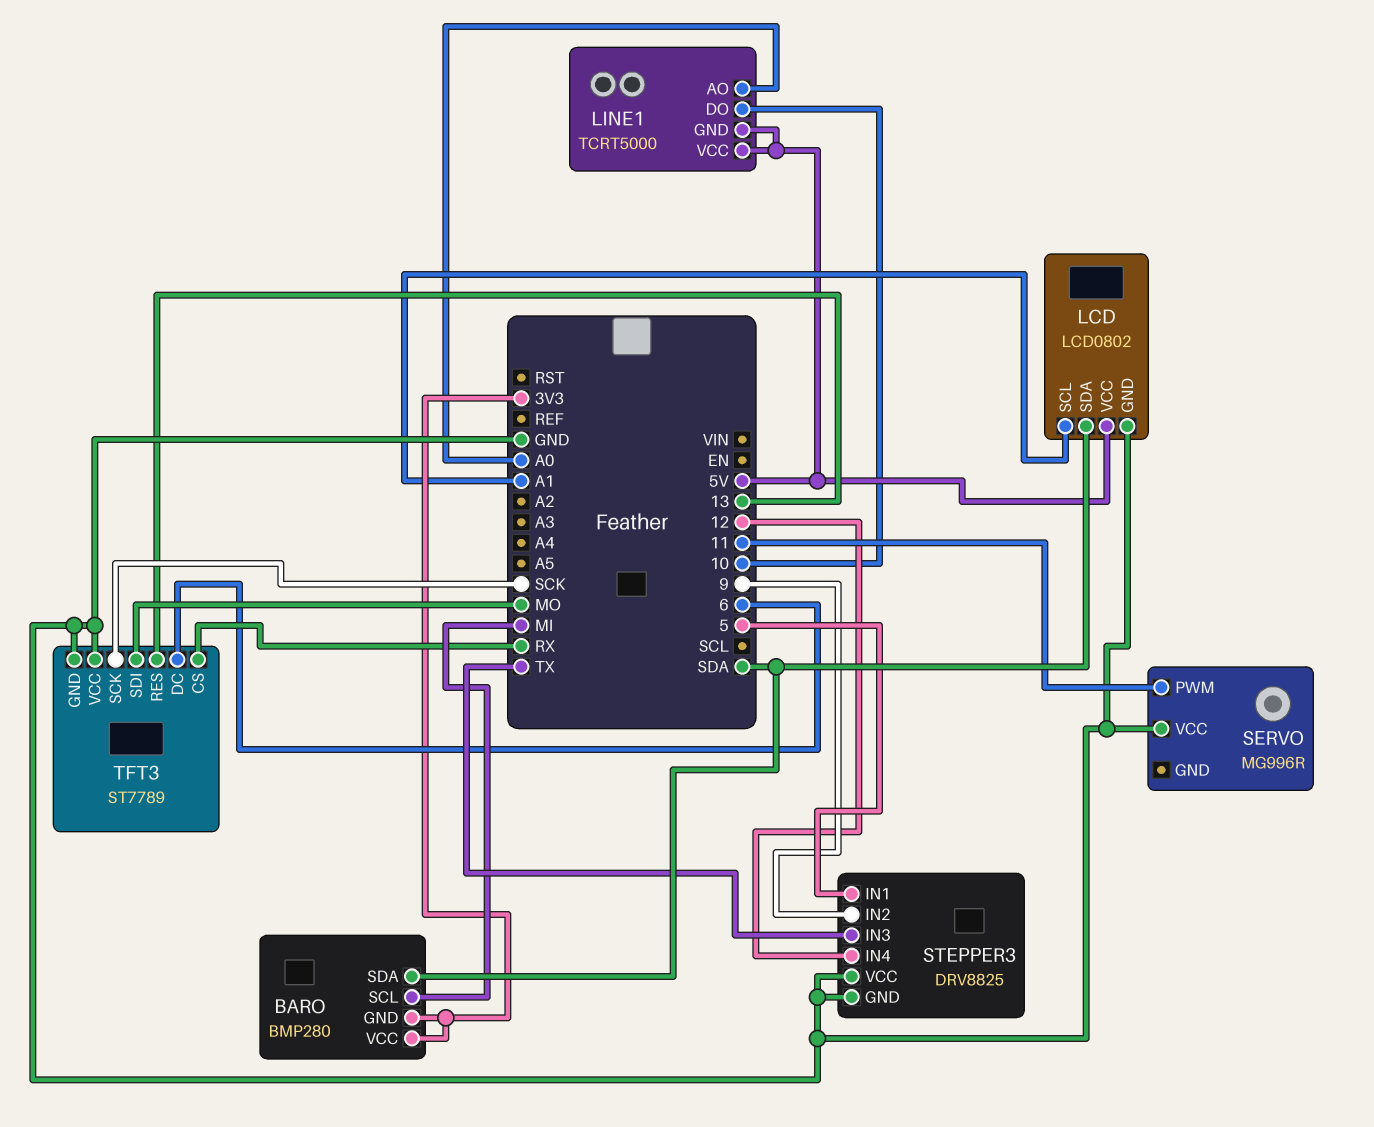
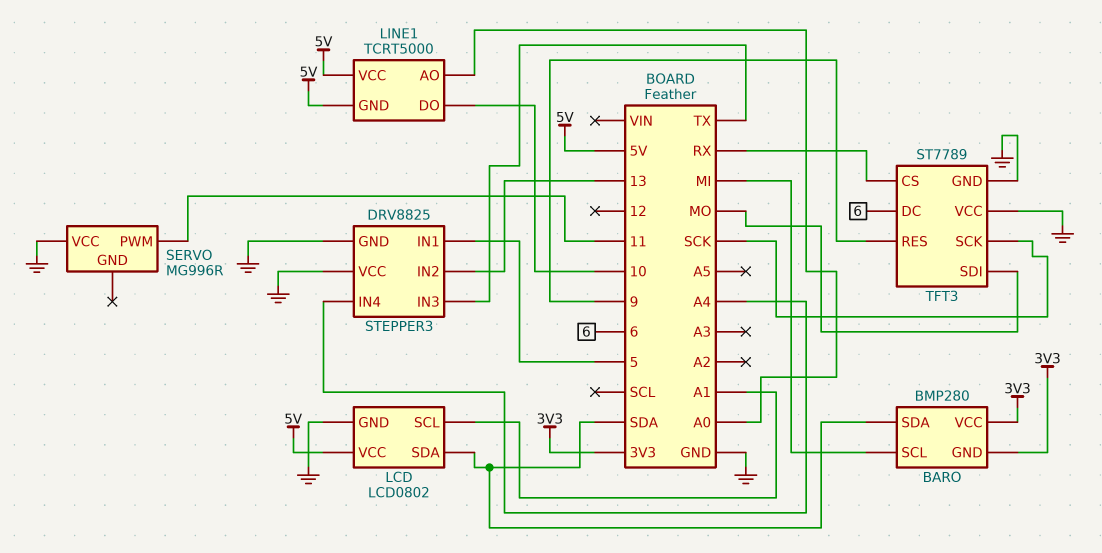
STEPPER3 pin IN2: 9 -> 13
STEPPER3 pin IN4: 12 -> A4
TFT3 pin RES: 13 -> 9

